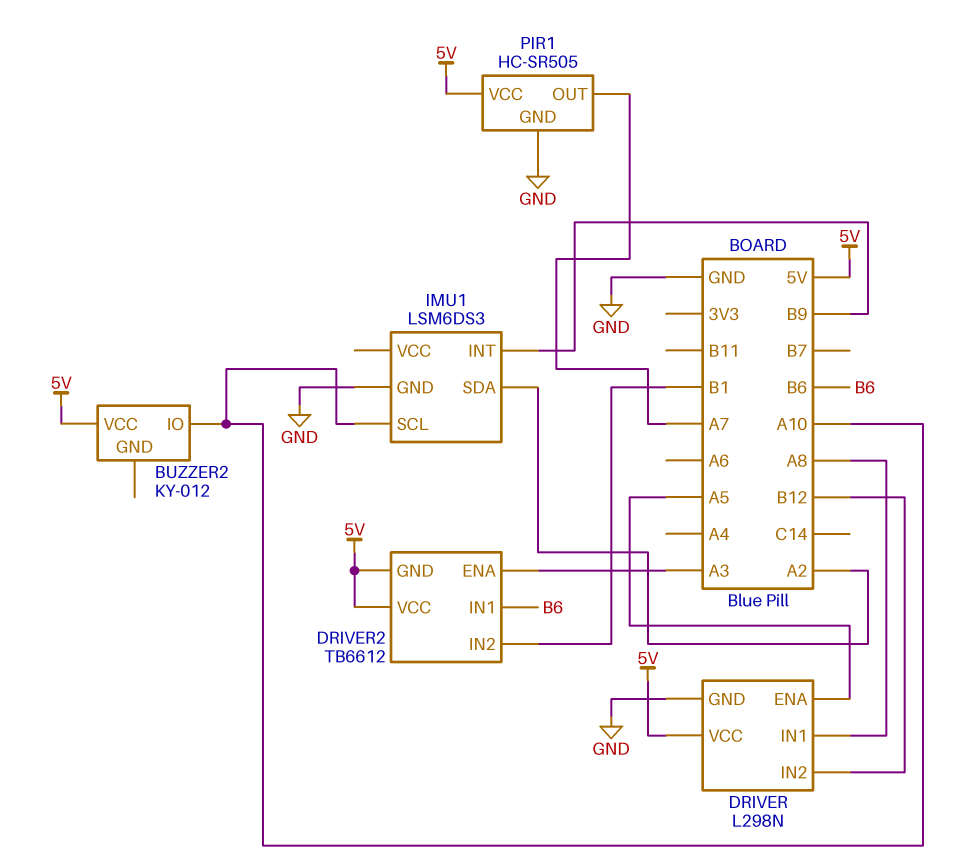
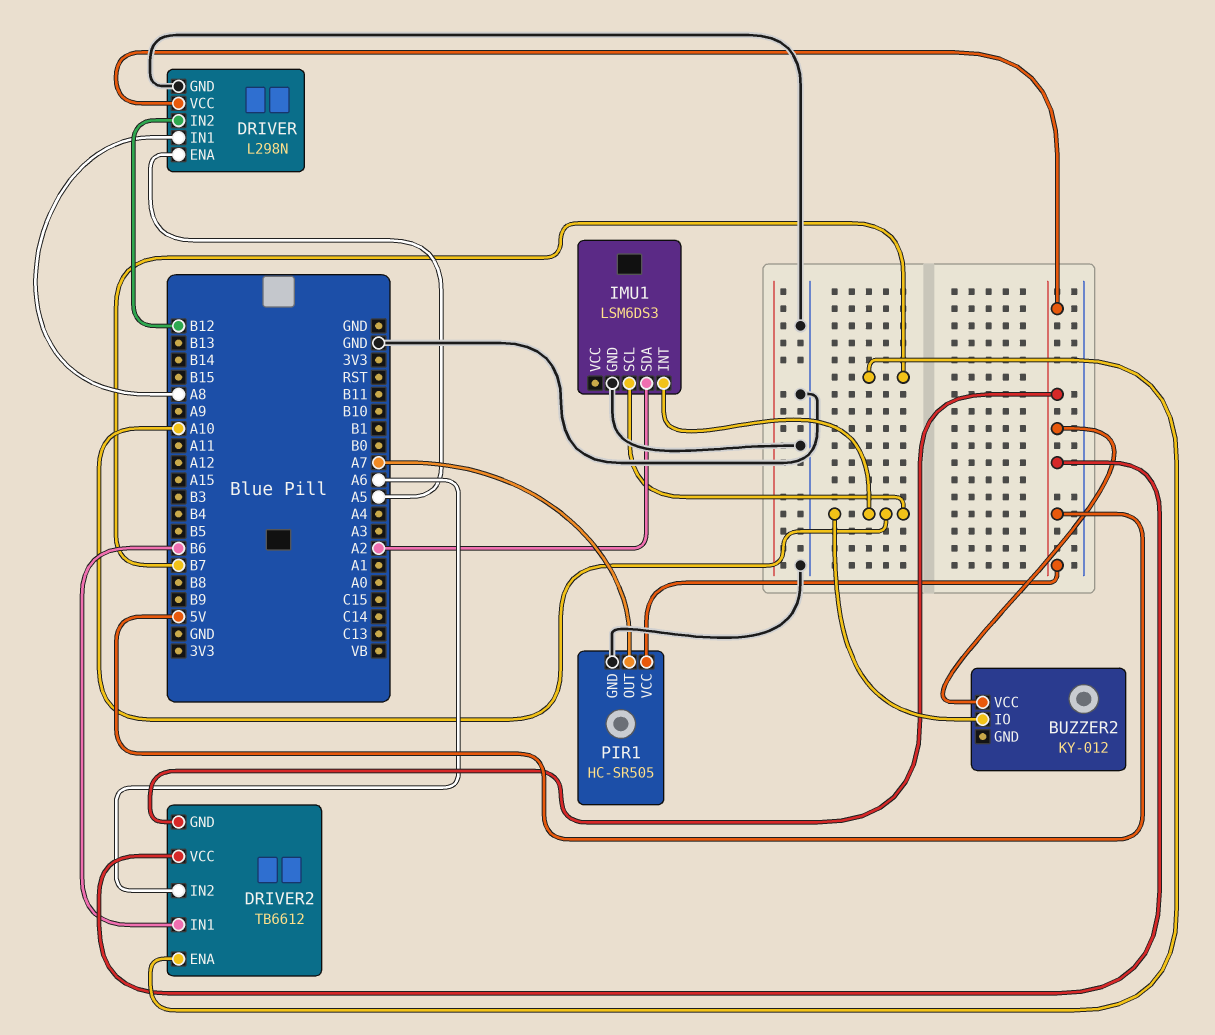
DRIVER2 pin ENA: A3 -> B7
DRIVER2 pin IN2: B1 -> A6
IMU1 pin INT: B9 -> A10

